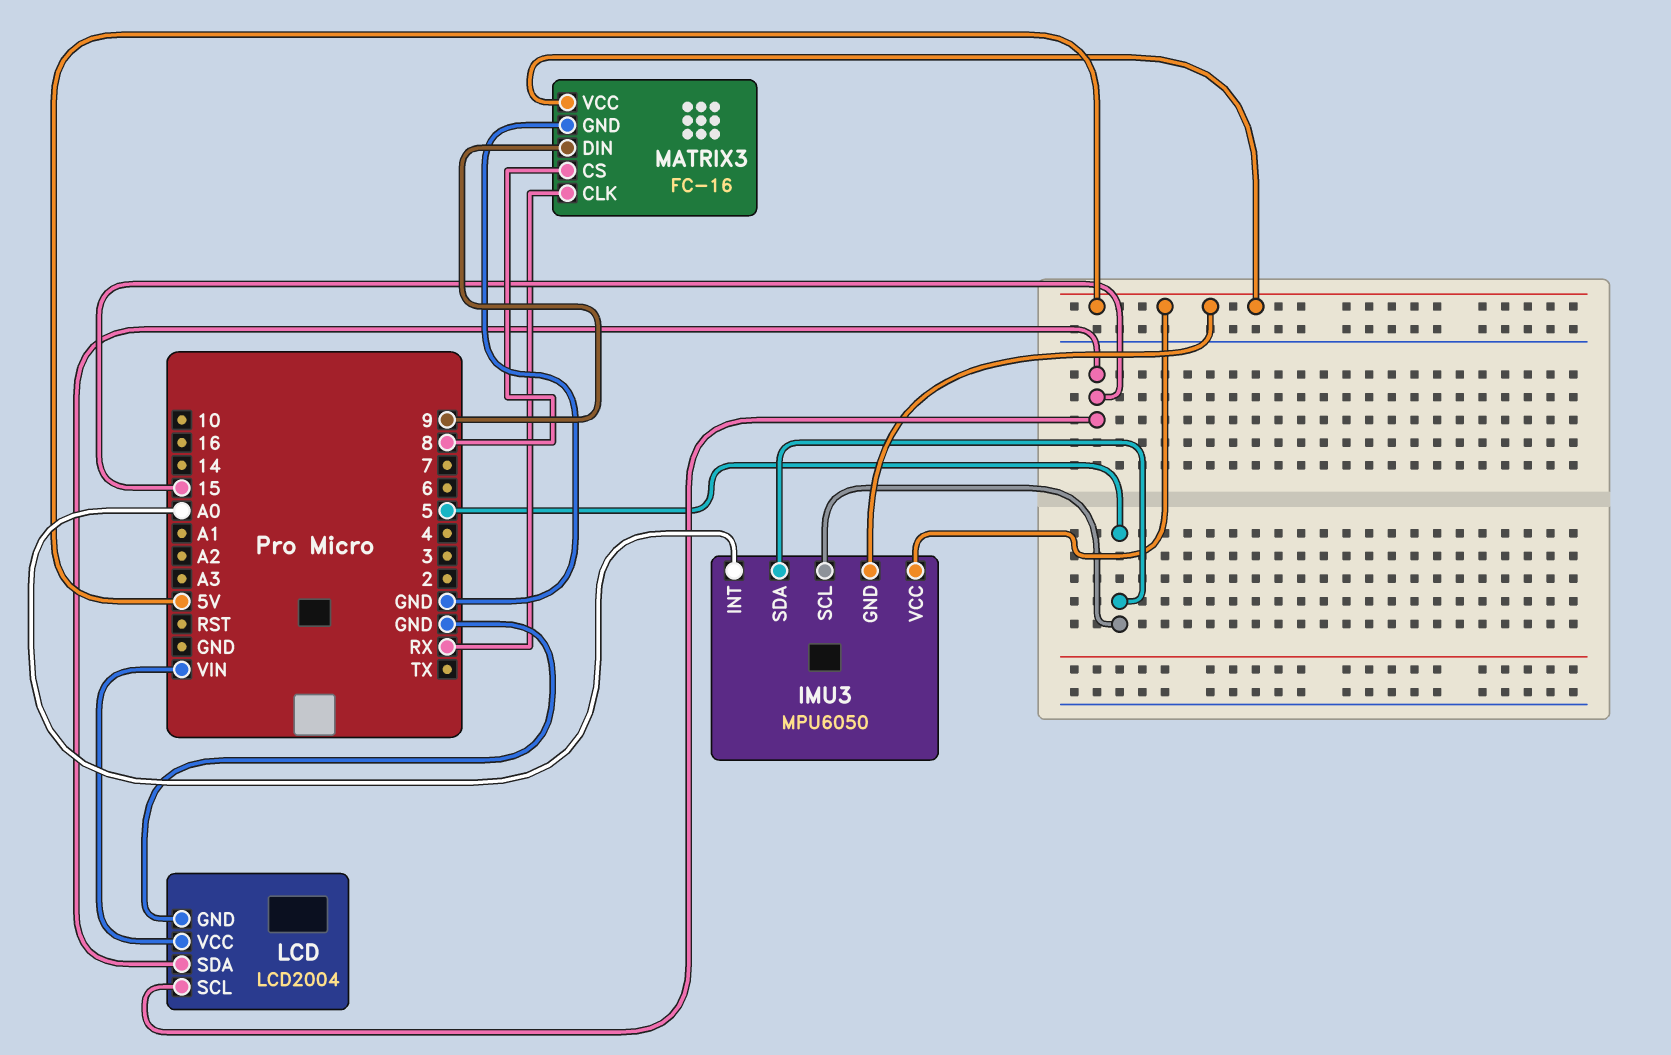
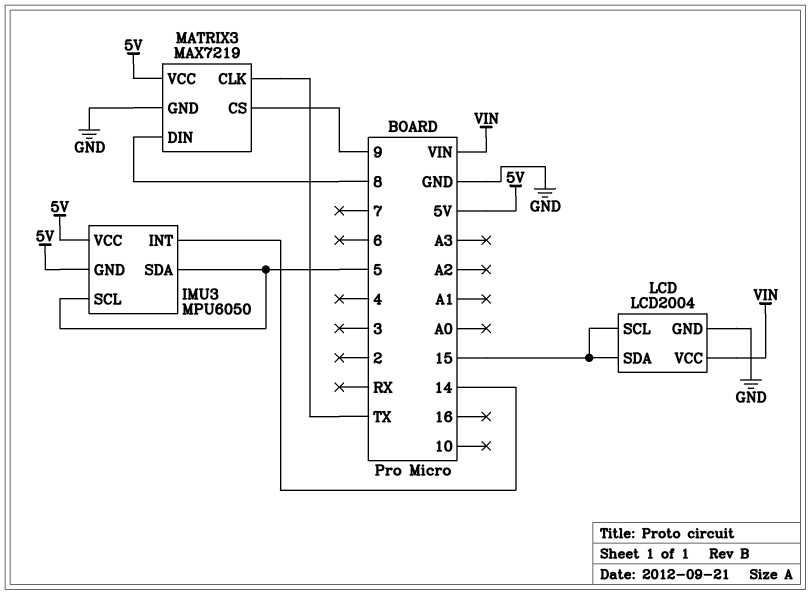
IMU3 pin INT: A0 -> 14
MATRIX3: FC-16 -> MAX7219
MATRIX3 pin CLK: RX -> TX
MATRIX3 pin CS: 8 -> 9
MATRIX3 pin DIN: 9 -> 8

